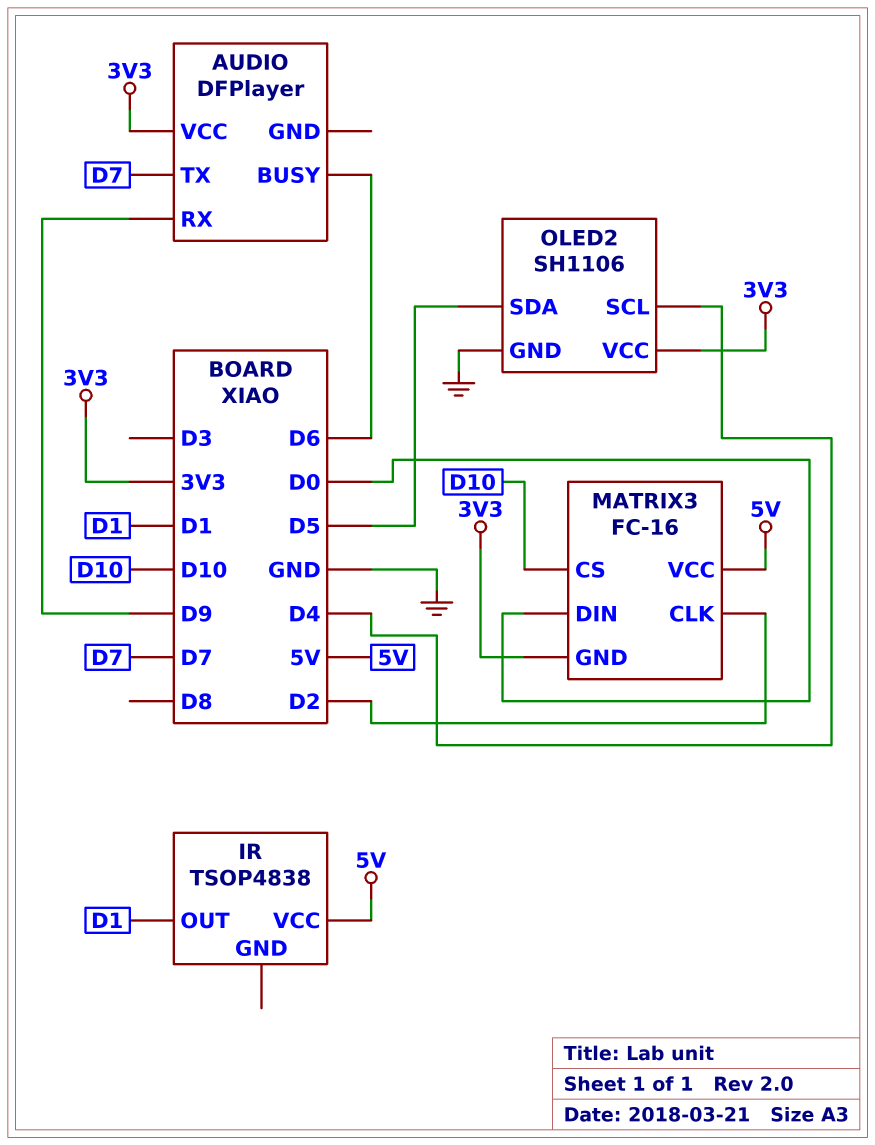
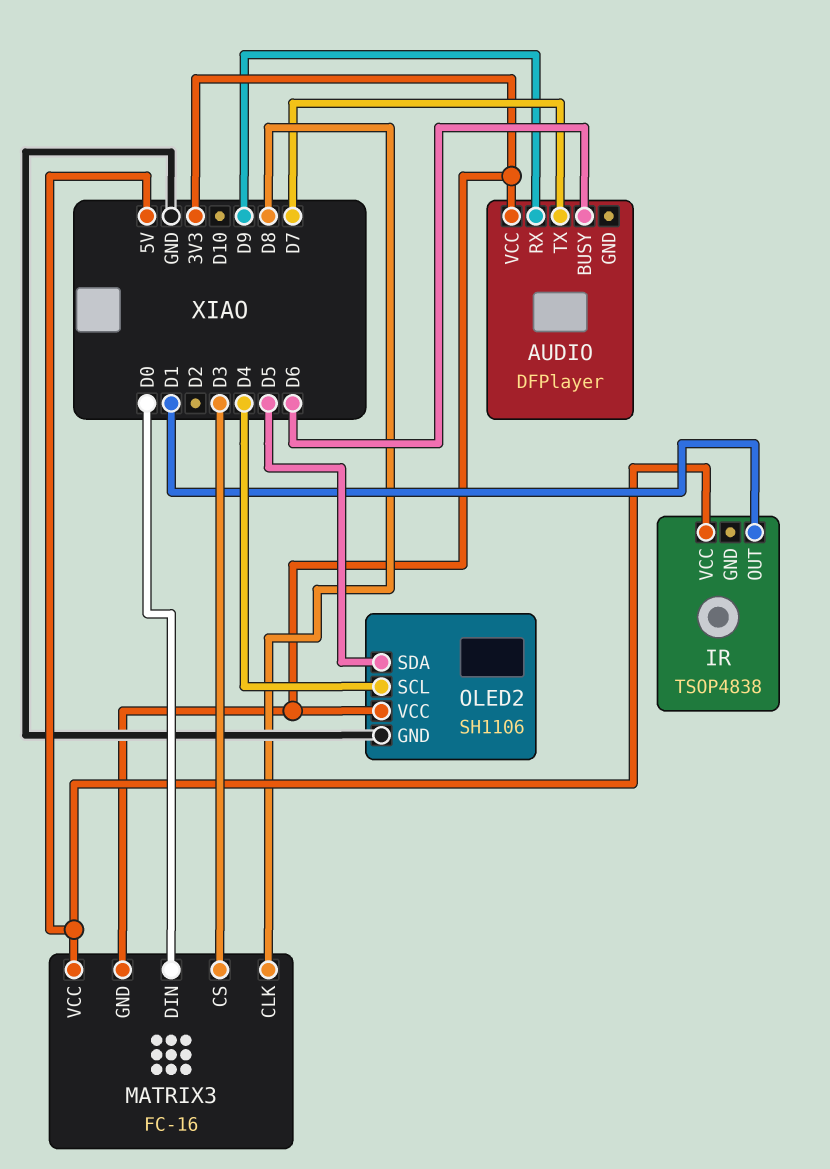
MATRIX3 pin CLK: D2 -> D8
MATRIX3 pin CS: D10 -> D3

